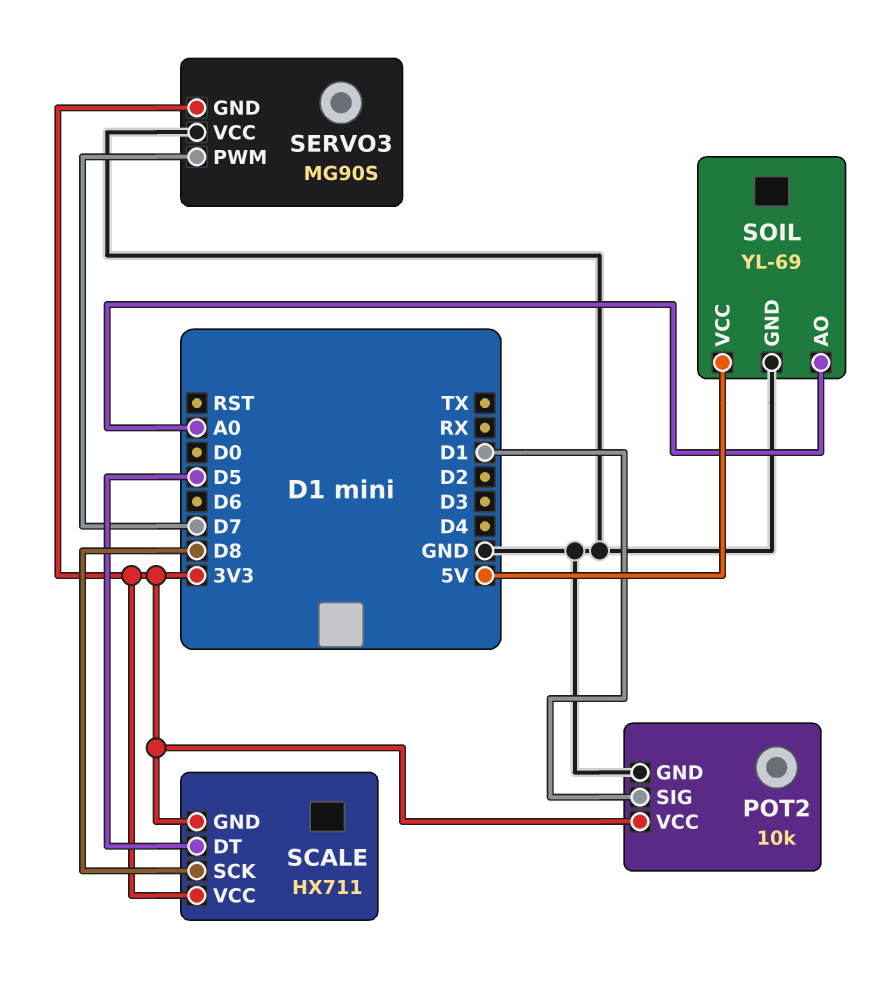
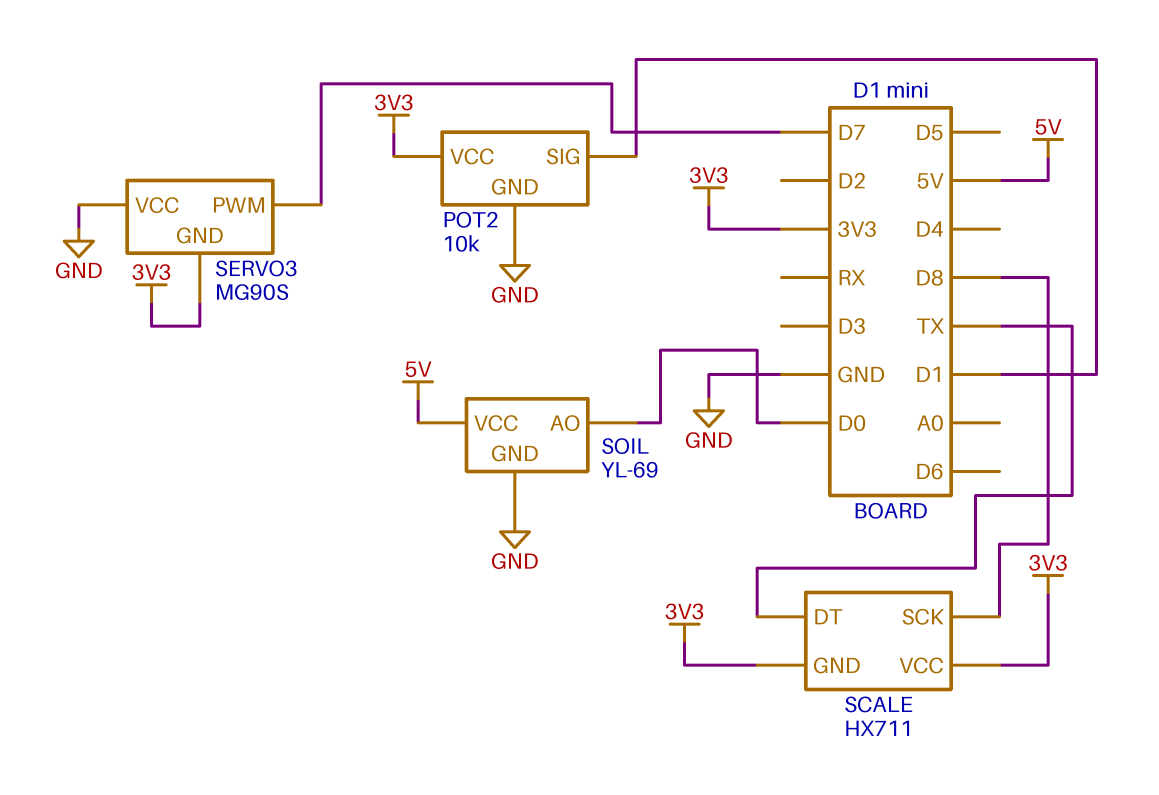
SCALE pin DT: D5 -> TX
SOIL pin AO: A0 -> D0

